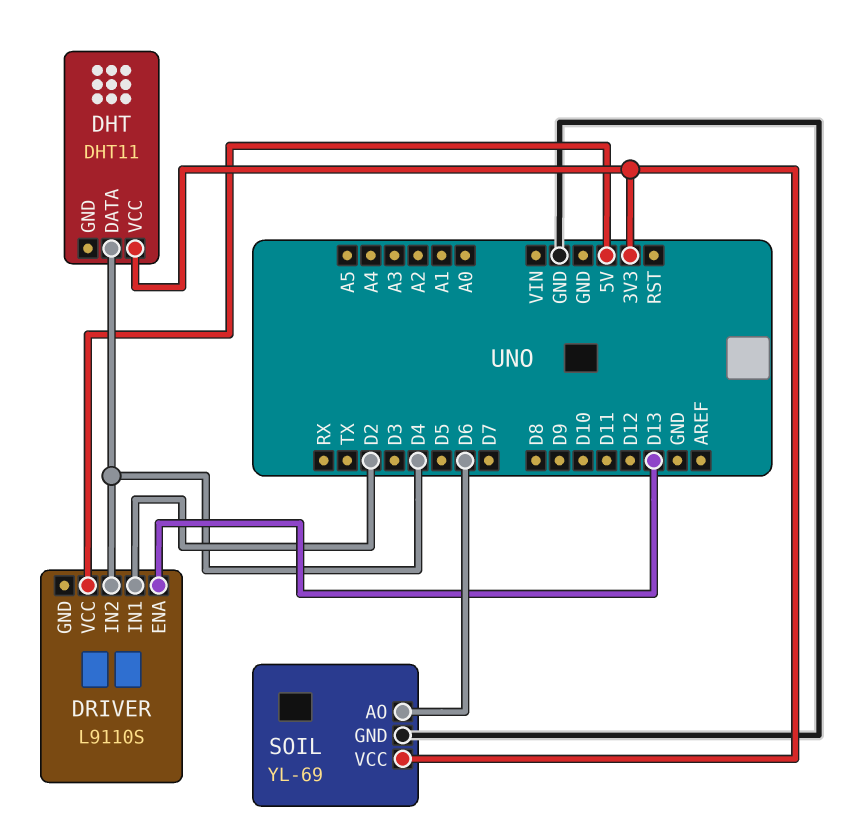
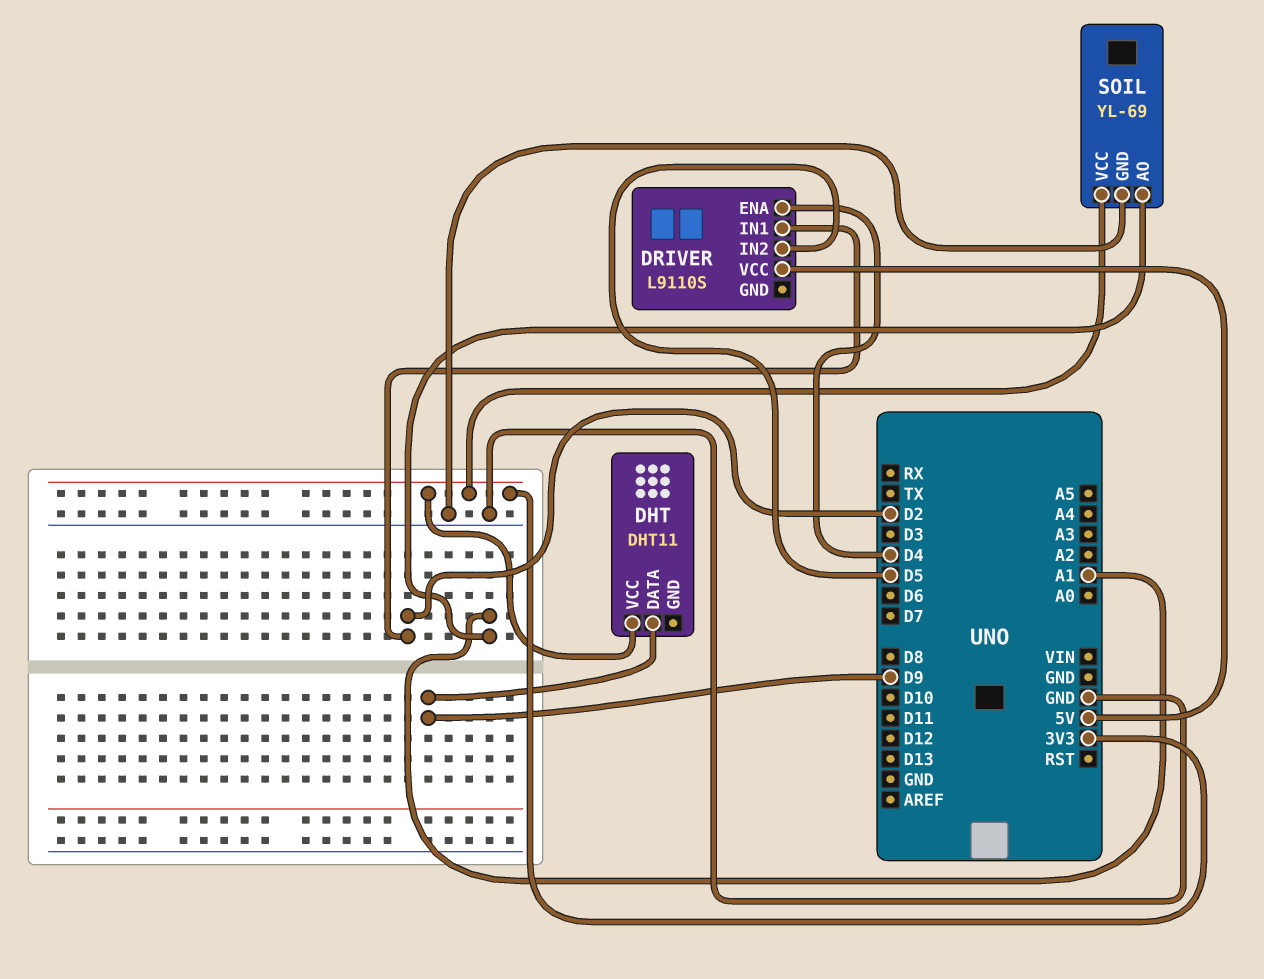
DHT pin DATA: D4 -> D9
DRIVER pin ENA: D13 -> D4
DRIVER pin IN2: D4 -> D5
SOIL pin AO: D6 -> A1

